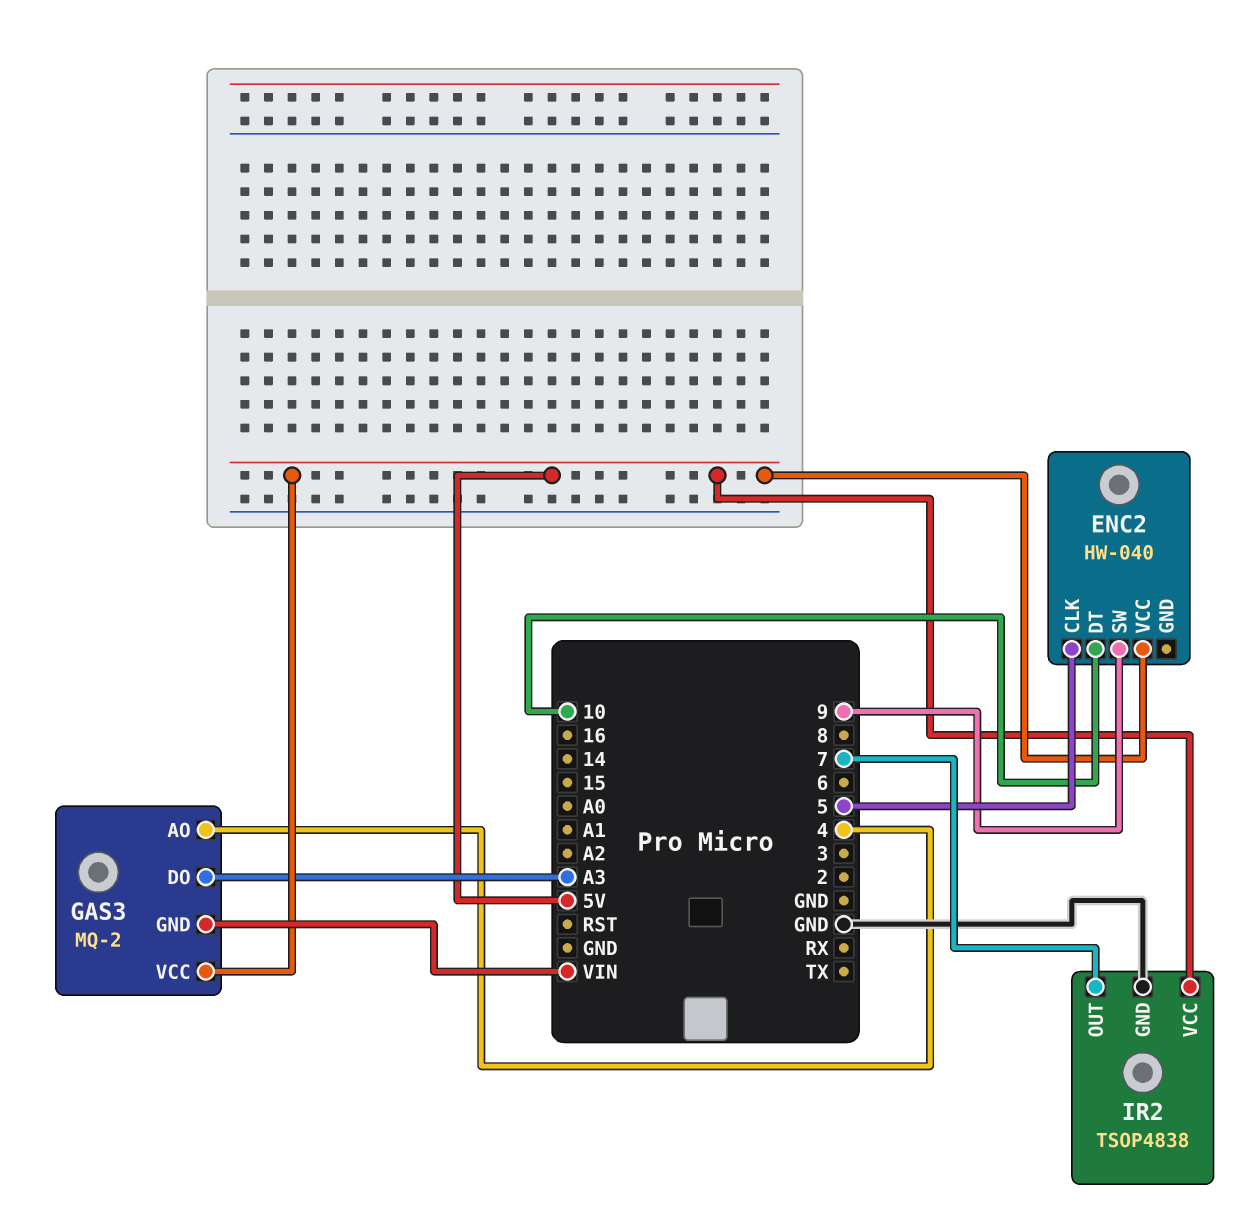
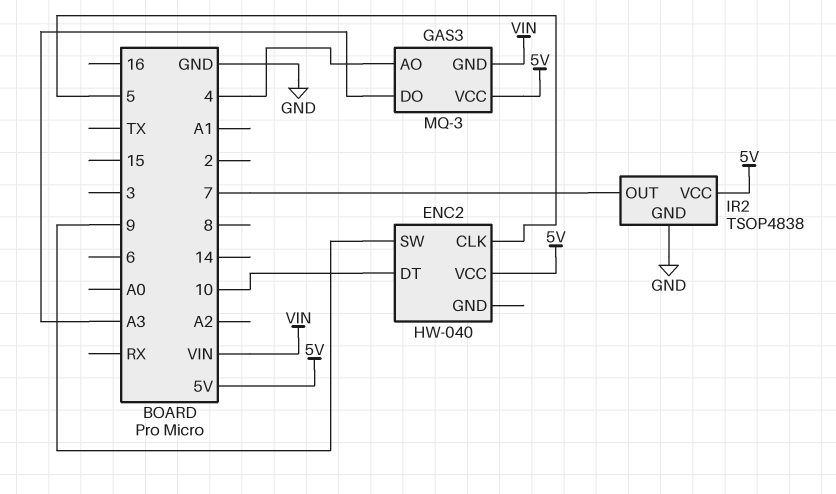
GAS3: MQ-2 -> MQ-3

